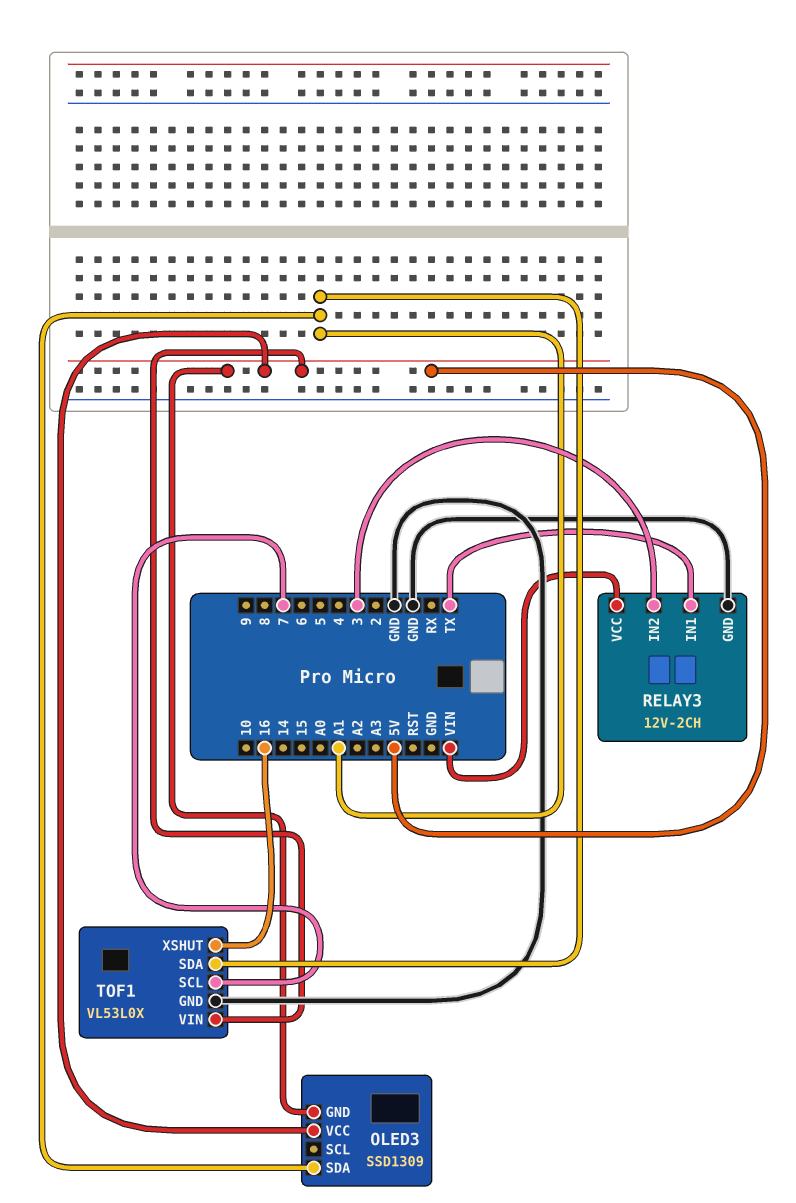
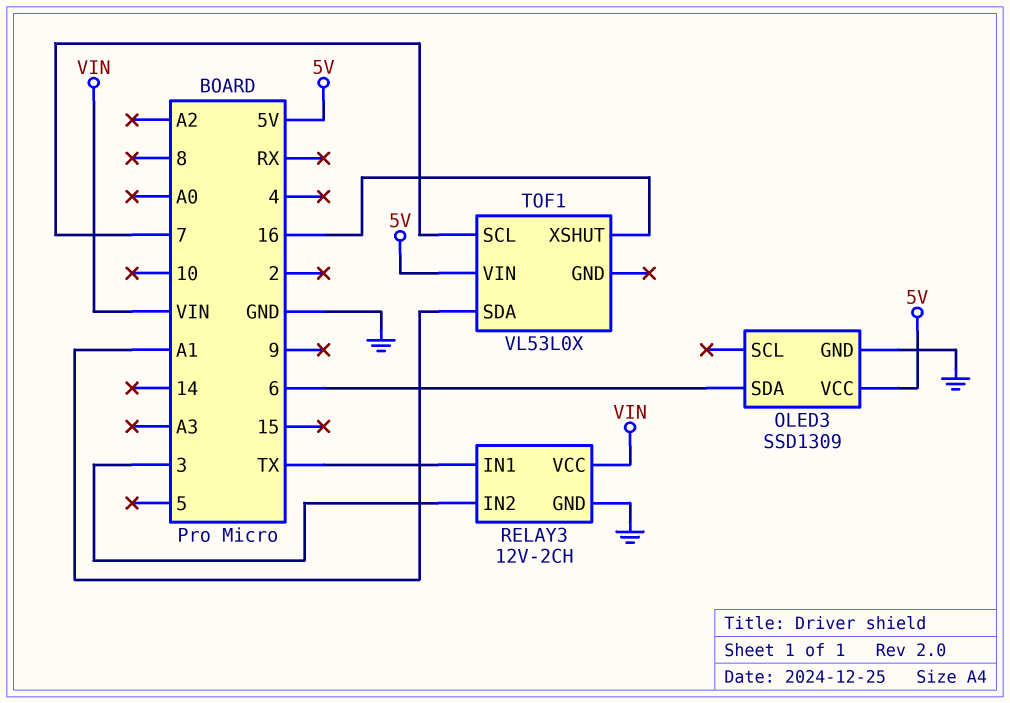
OLED3 pin GND: 5V -> GND
OLED3 pin SDA: A1 -> 6
TOF1 pin GND: GND -> none

